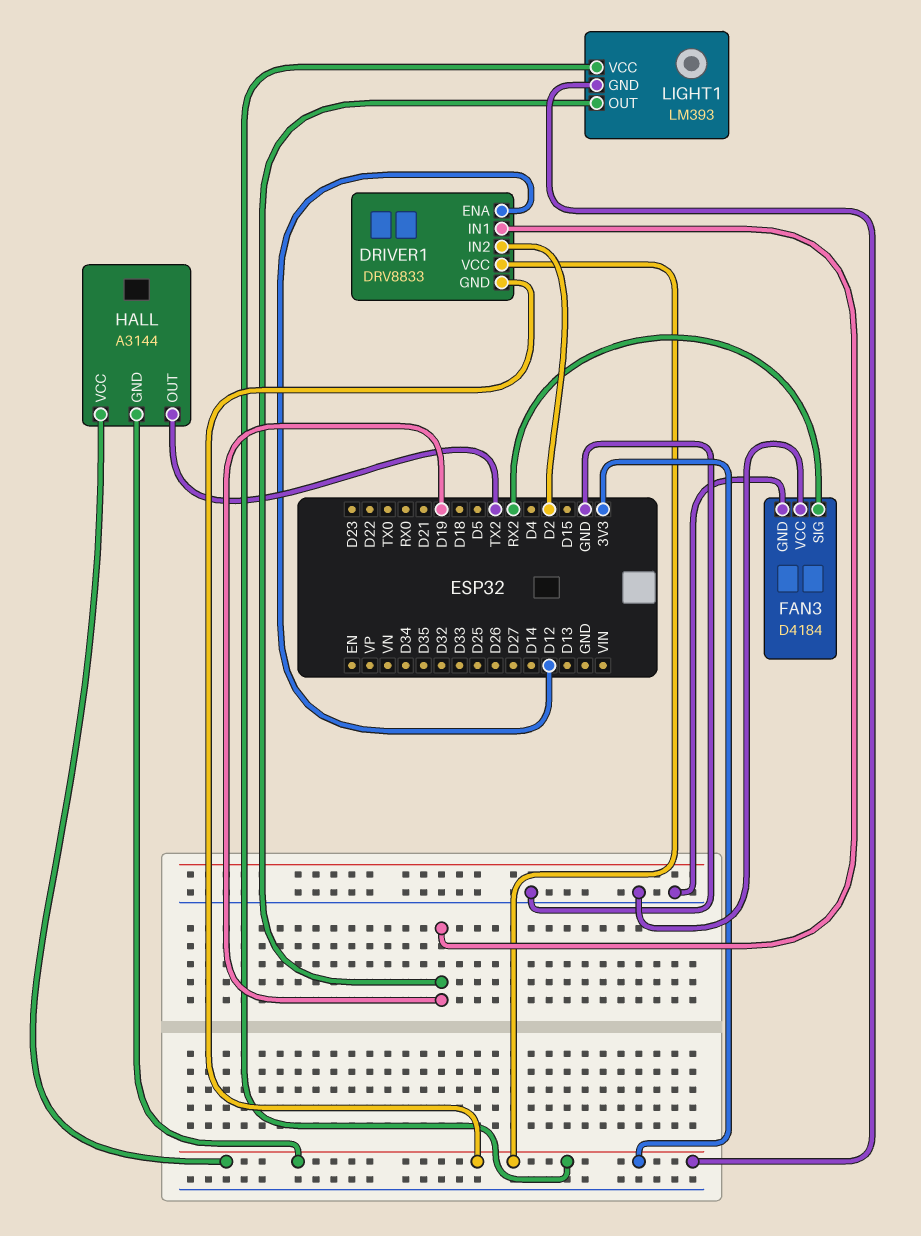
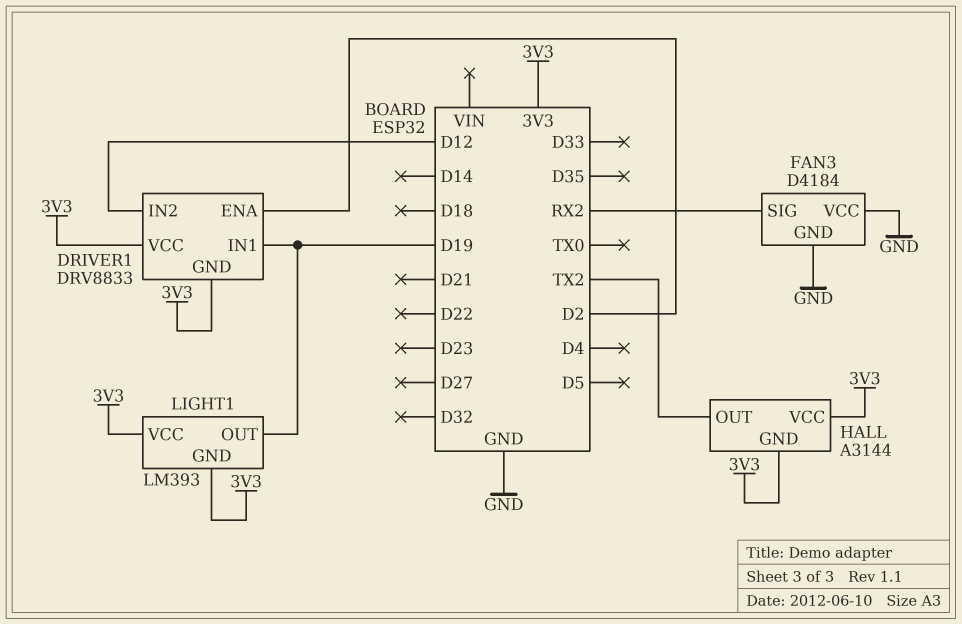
DRIVER1 pin ENA: D12 -> D2
DRIVER1 pin IN2: D2 -> D12

